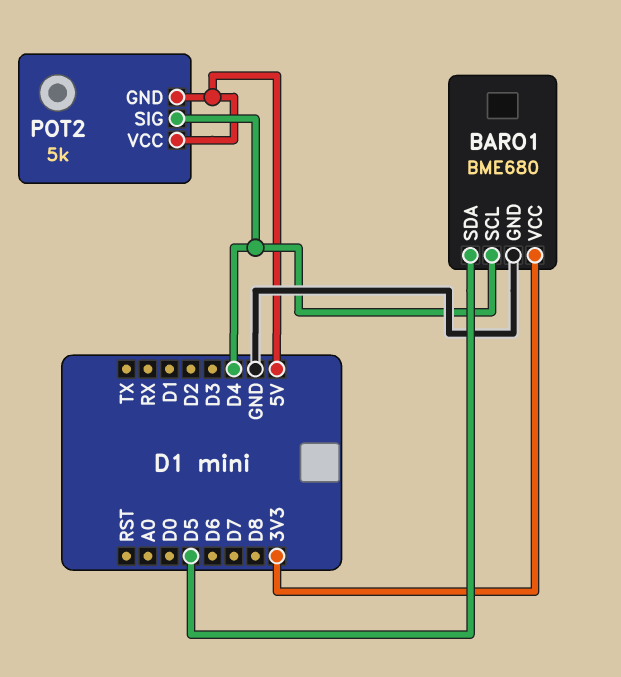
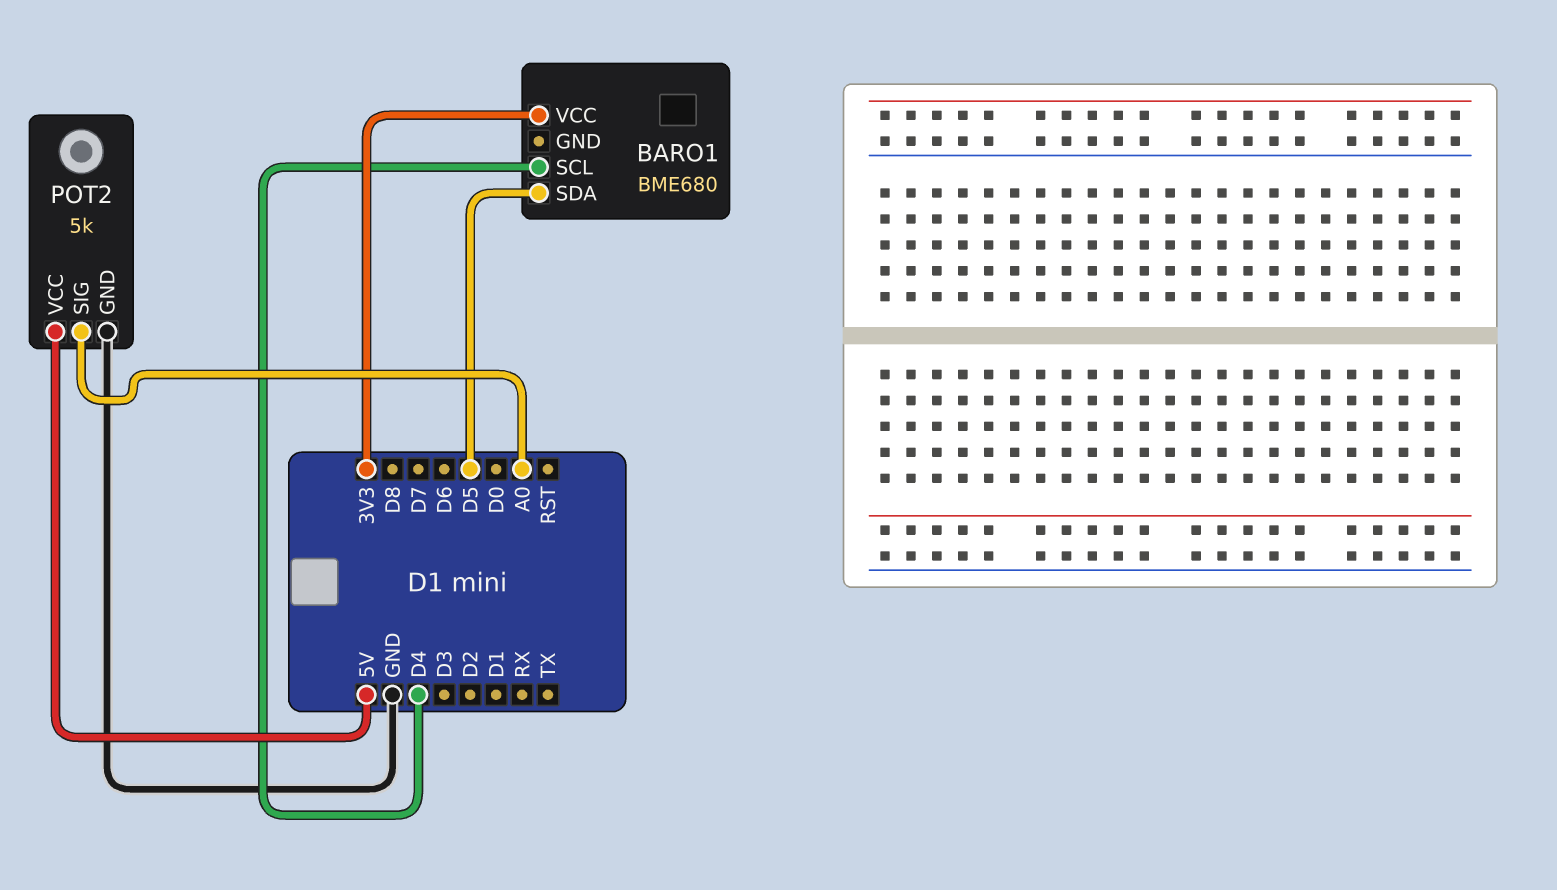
BARO1 pin GND: GND -> none
POT2 pin GND: 5V -> GND
POT2 pin SIG: D4 -> A0

